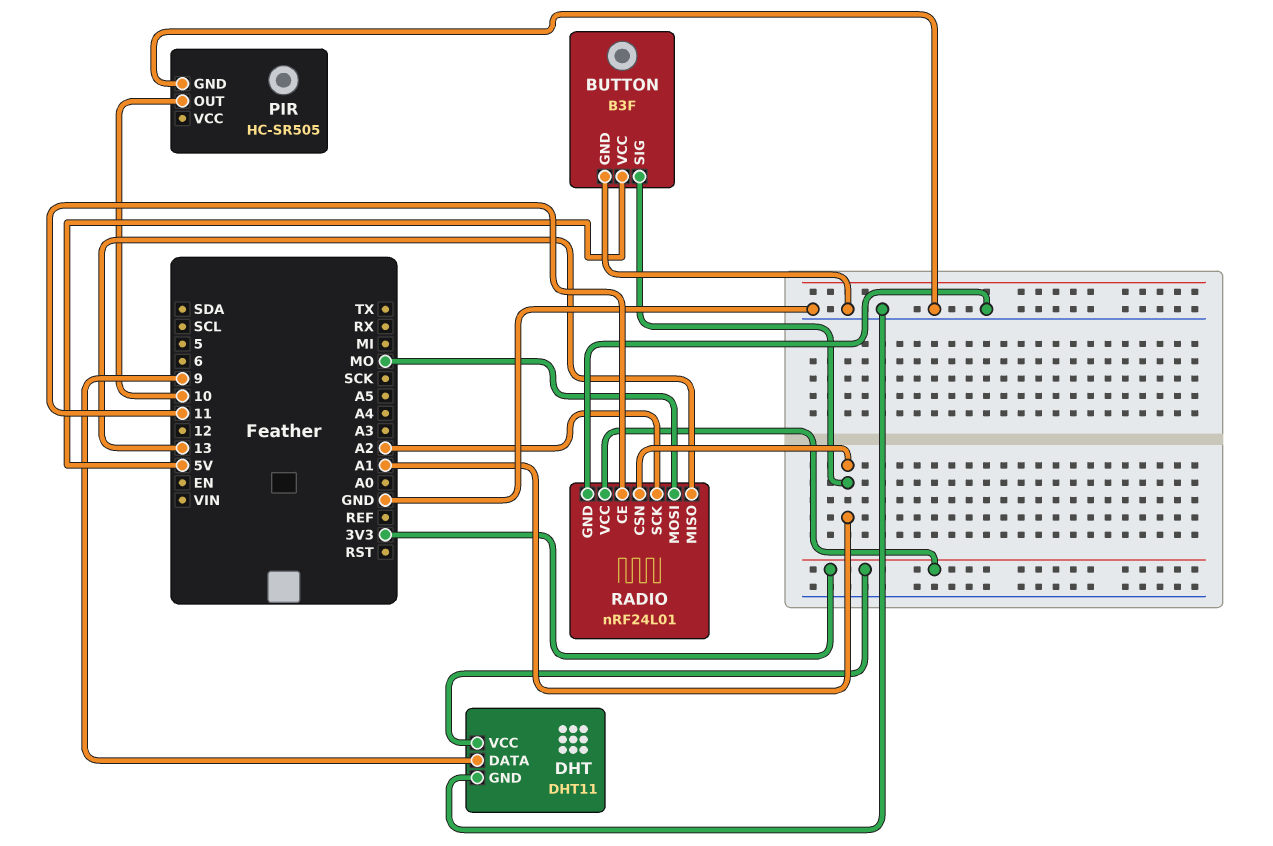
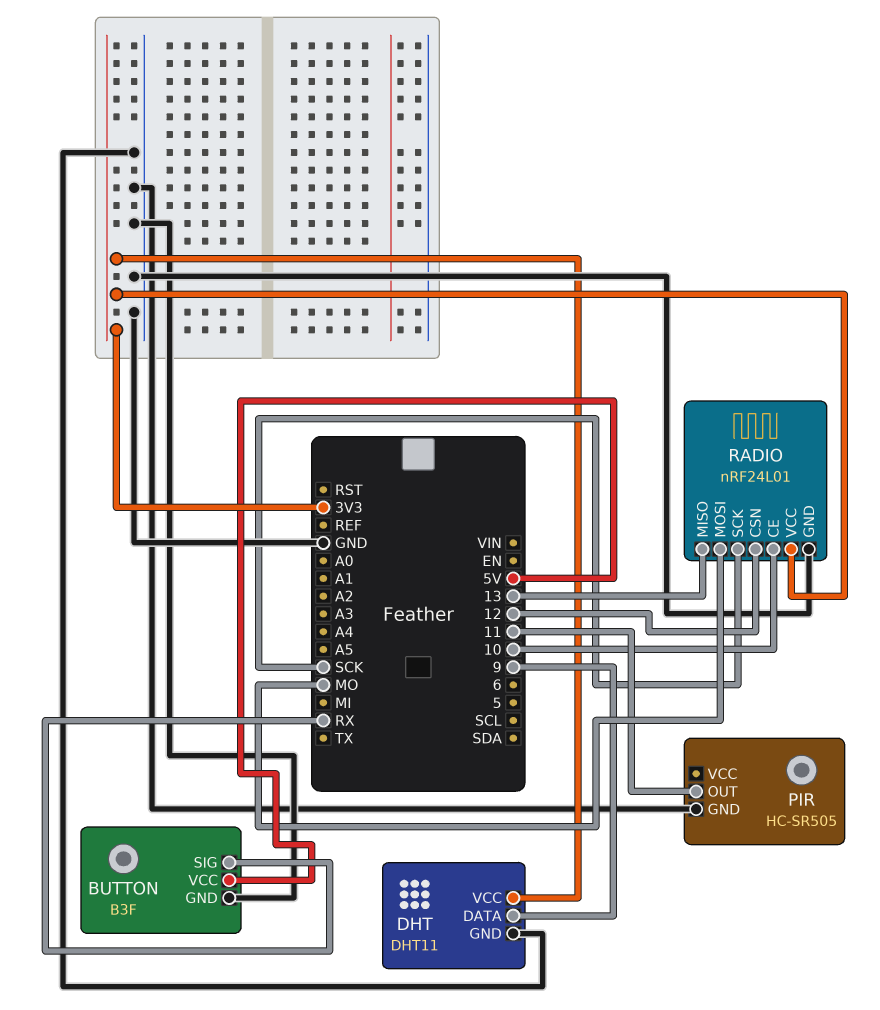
BUTTON pin SIG: A1 -> RX
PIR pin OUT: 10 -> 11
RADIO pin CE: 11 -> 10
RADIO pin CSN: A1 -> 12
RADIO pin SCK: A2 -> SCK

